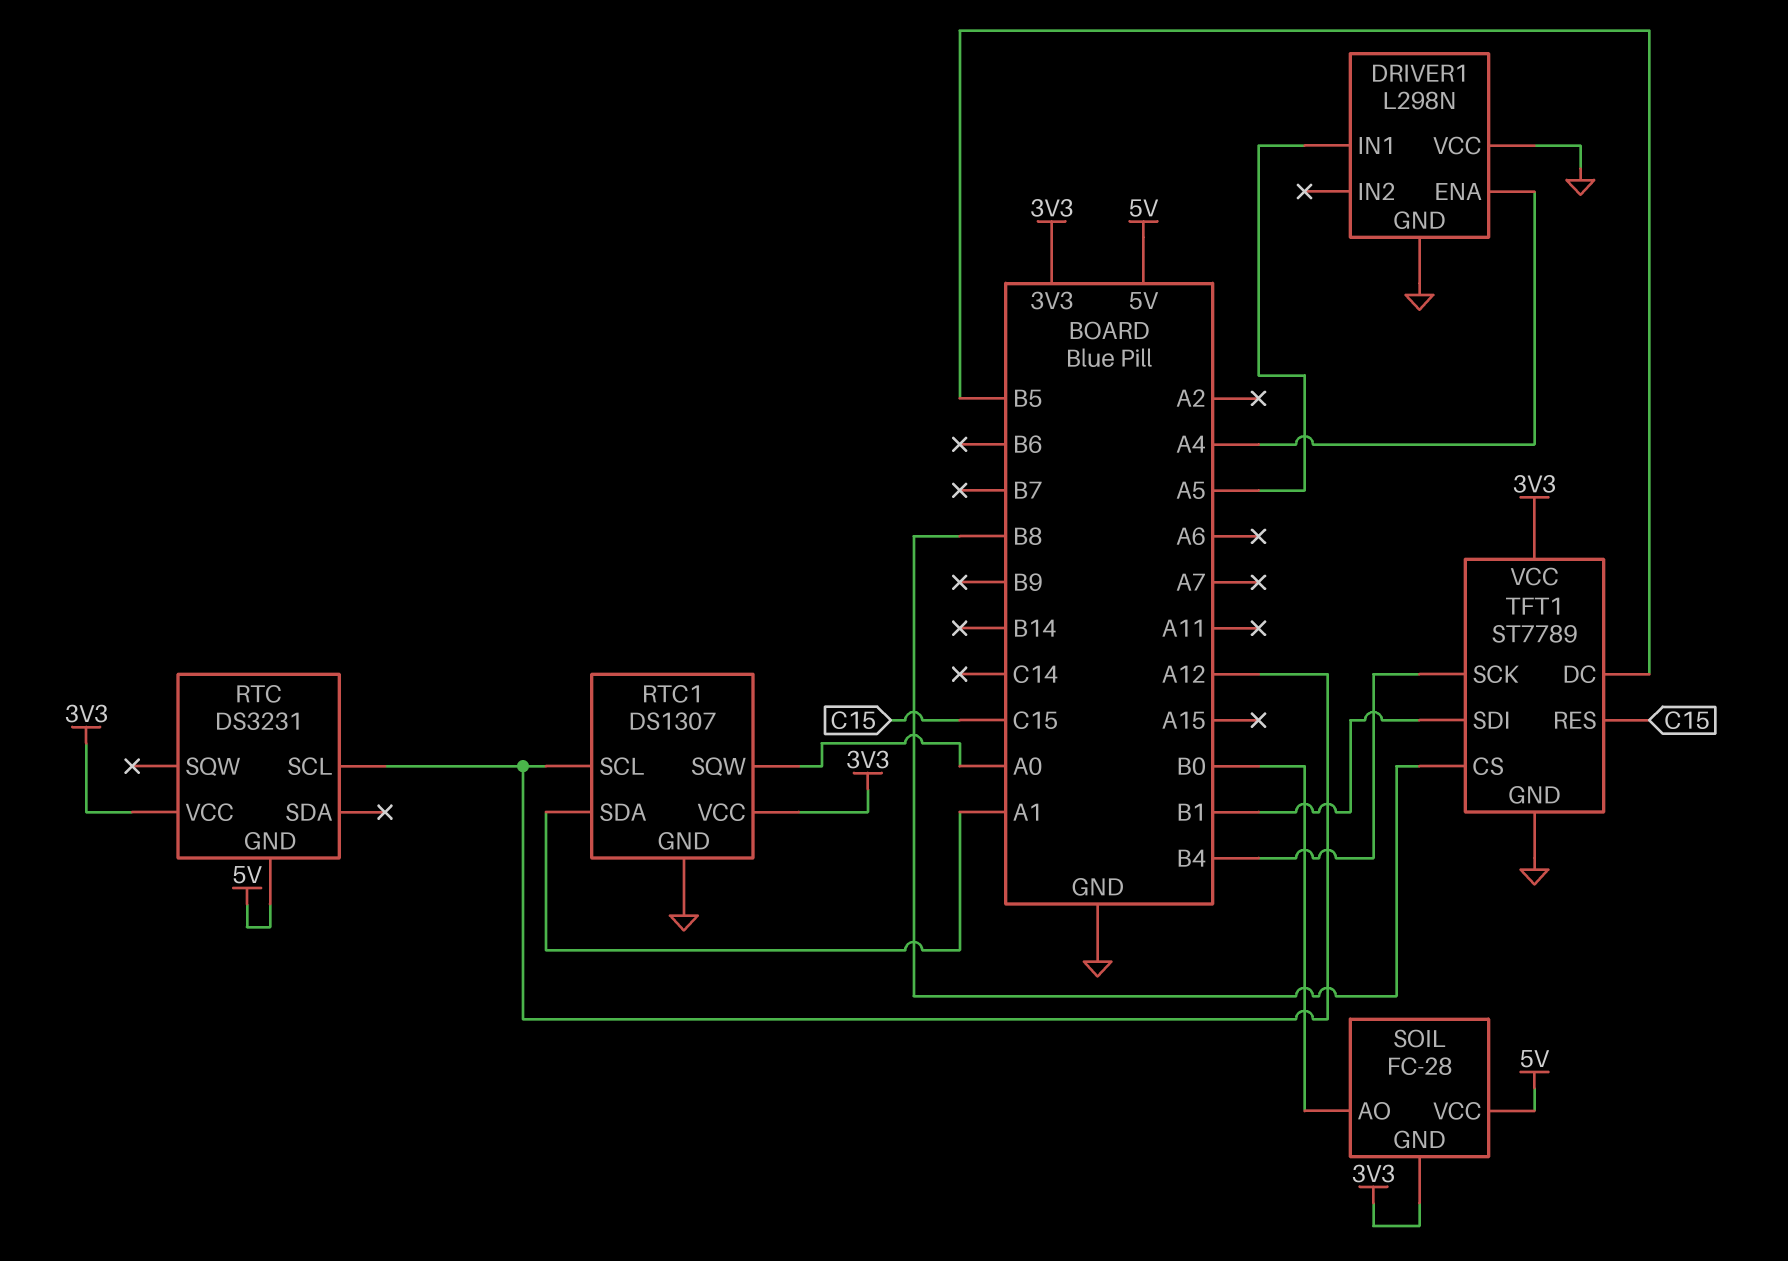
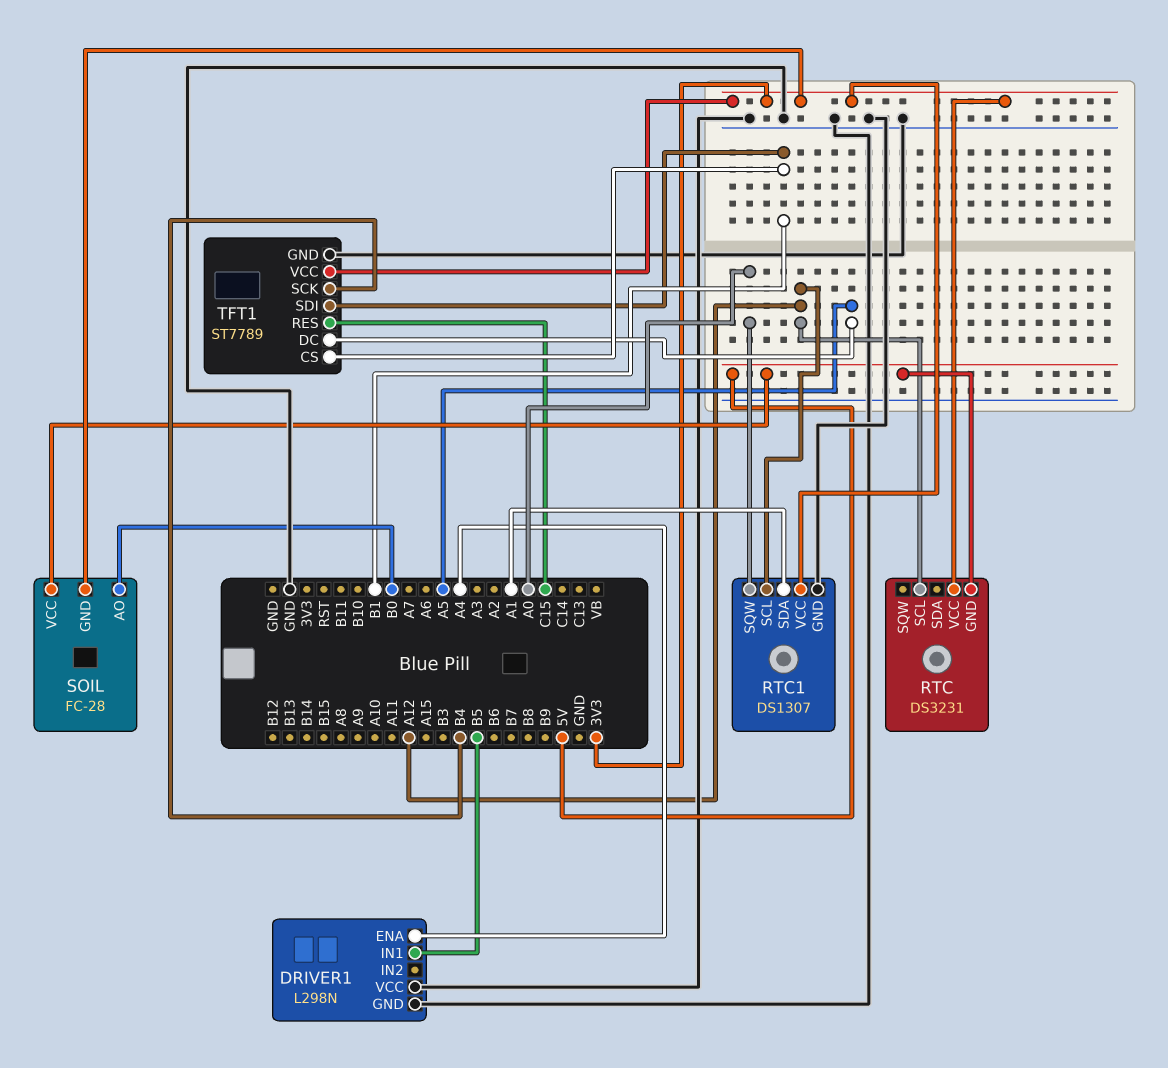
DRIVER1 pin IN1: A5 -> B5
TFT1 pin CS: B8 -> B1
TFT1 pin DC: B5 -> A5

